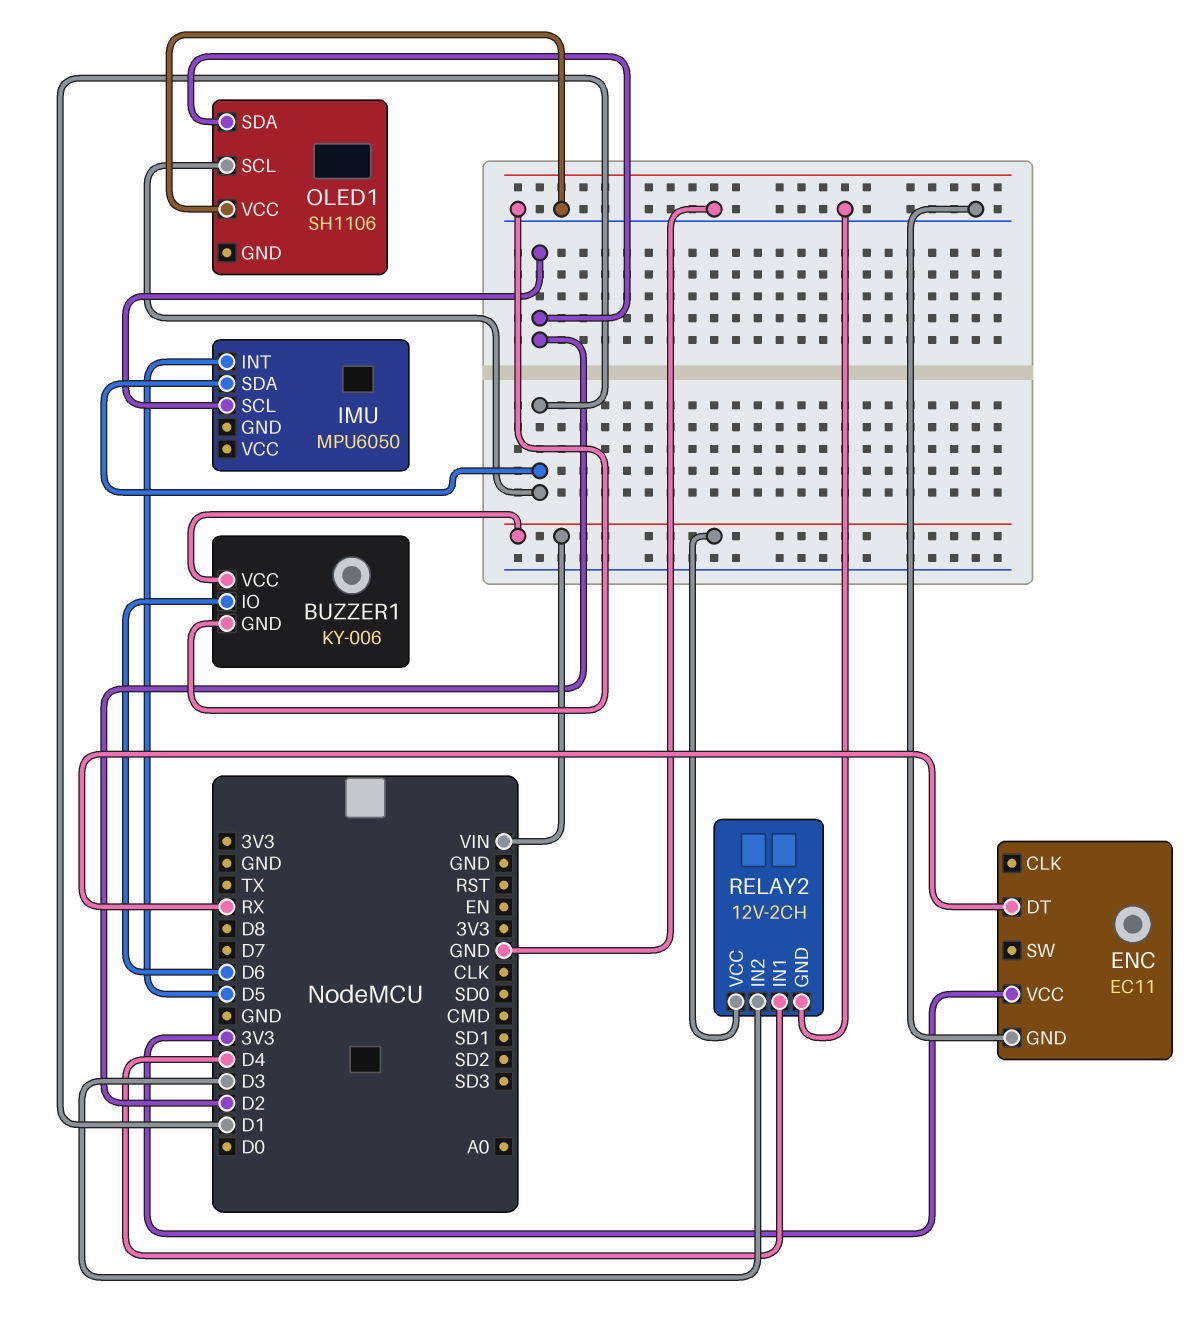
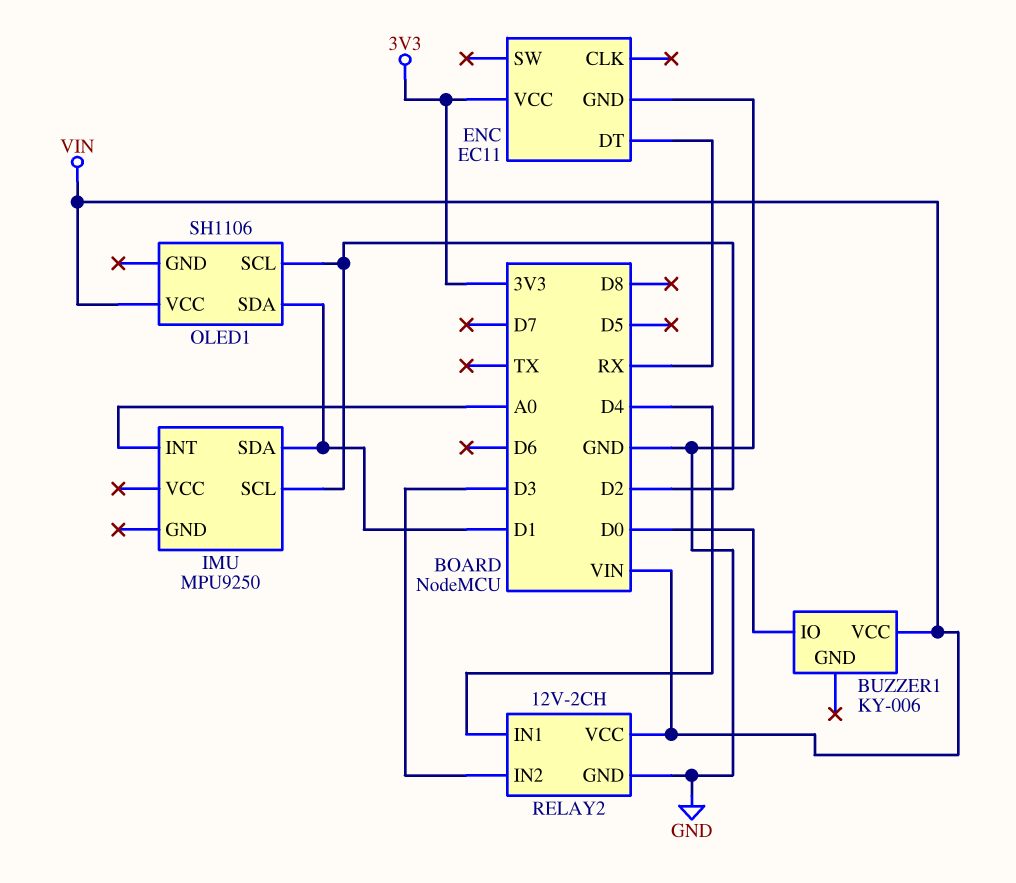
BUZZER1 pin GND: GND -> none
BUZZER1 pin IO: D6 -> D0
IMU: MPU6050 -> MPU9250
IMU pin INT: D5 -> A0
OLED1 pin SCL: D1 -> D2
OLED1 pin SDA: D2 -> D1
OLED1 pin VCC: GND -> VIN

